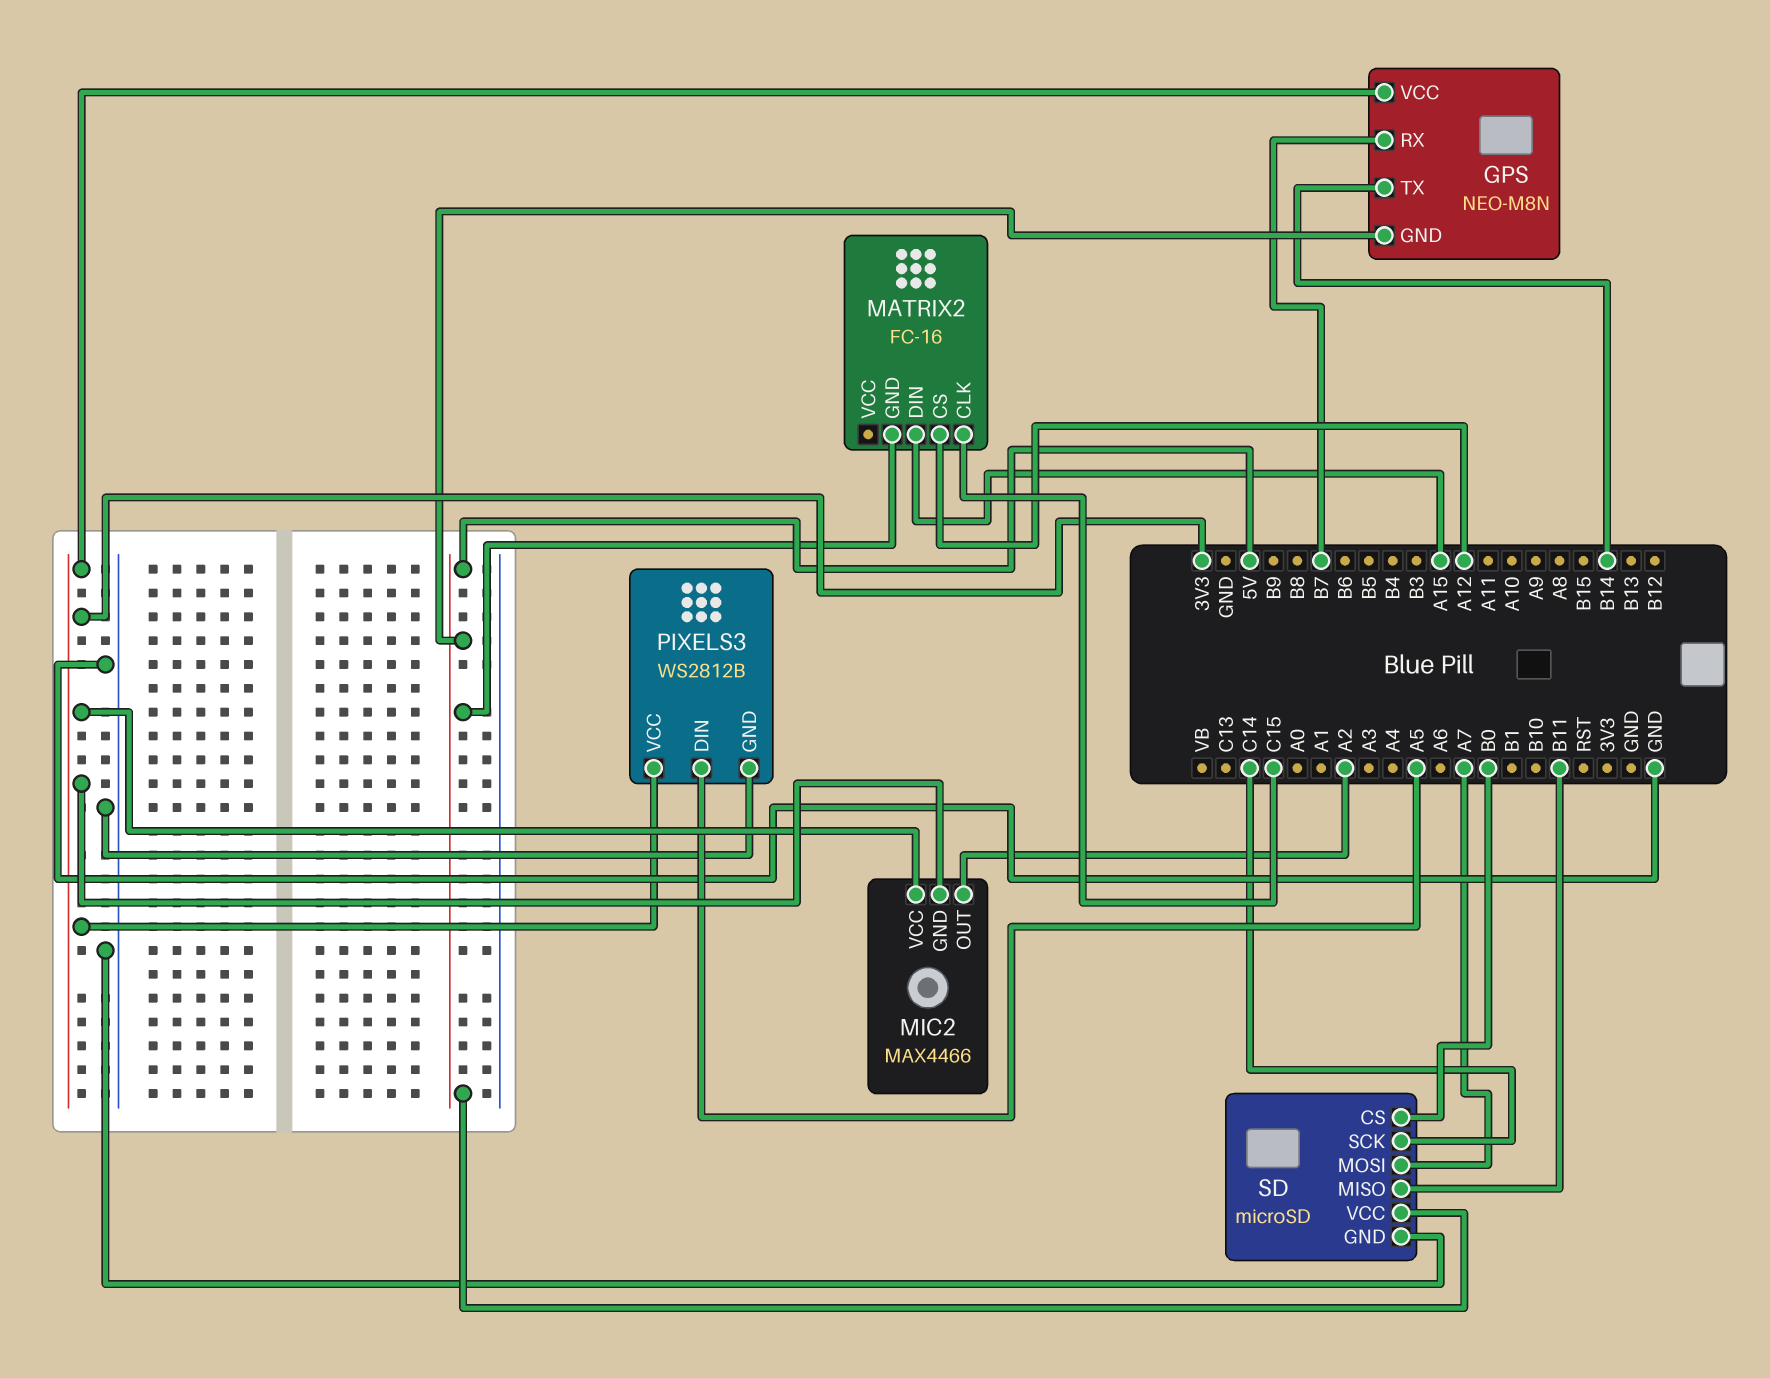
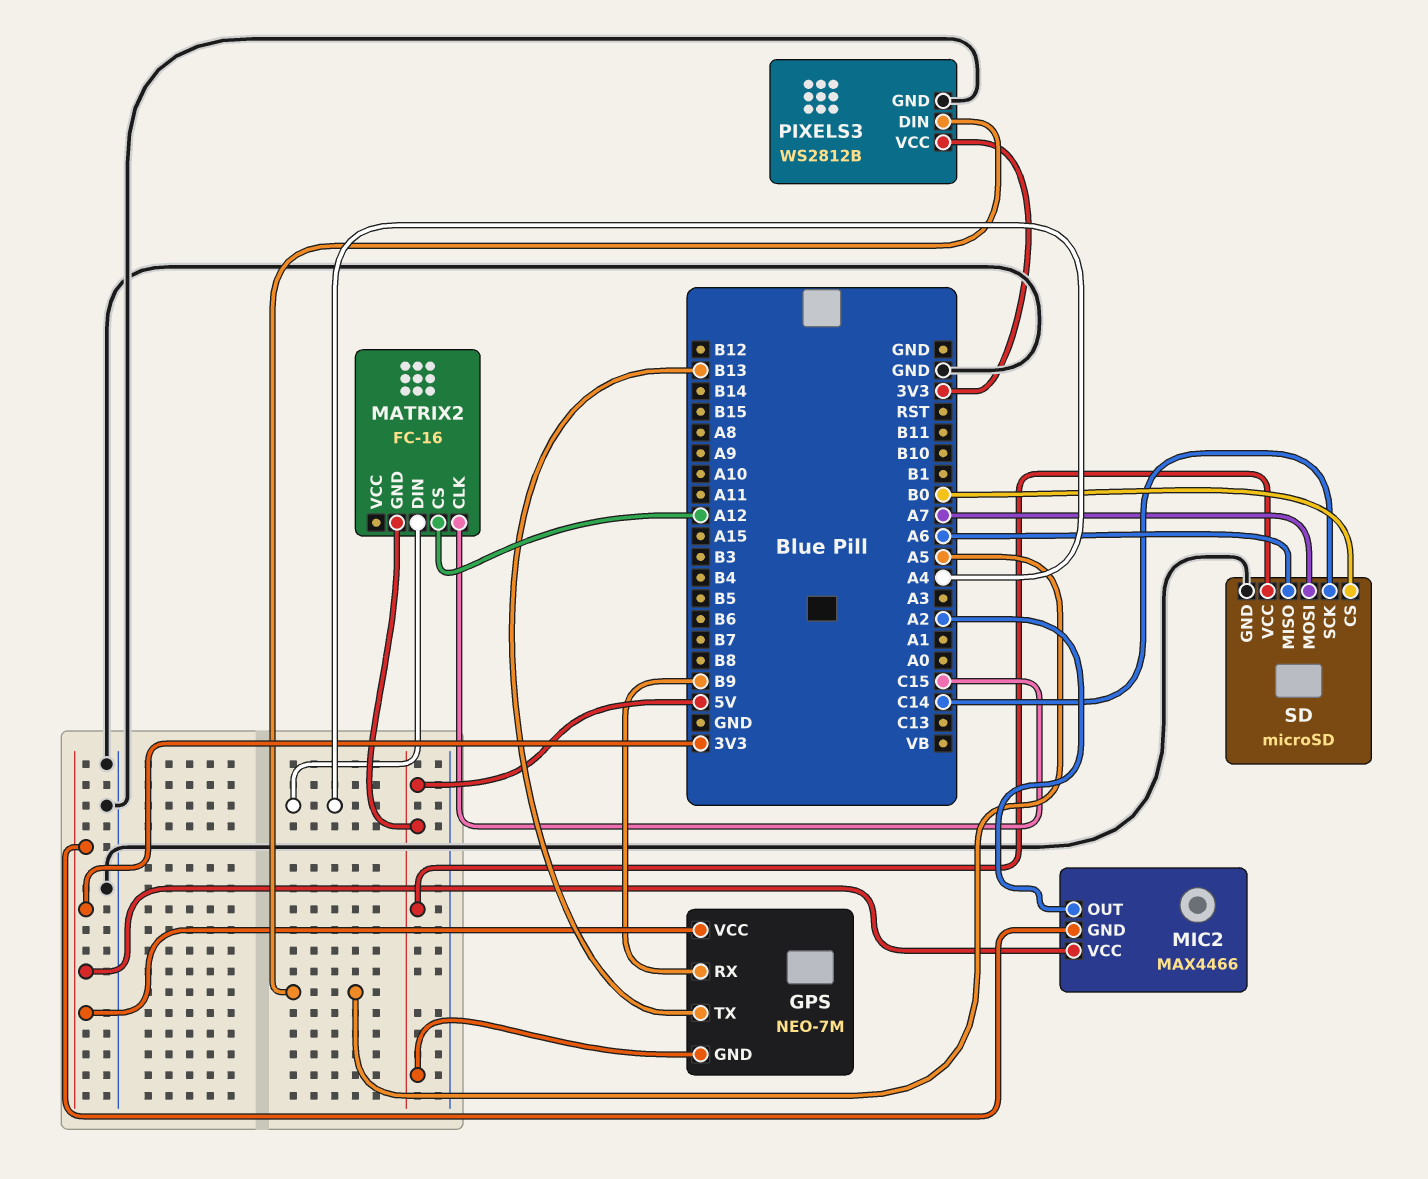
GPS: NEO-M8N -> NEO-7M
GPS pin RX: B7 -> B9
GPS pin TX: B14 -> B13
MATRIX2 pin DIN: A15 -> A4
SD pin MISO: B11 -> A6

